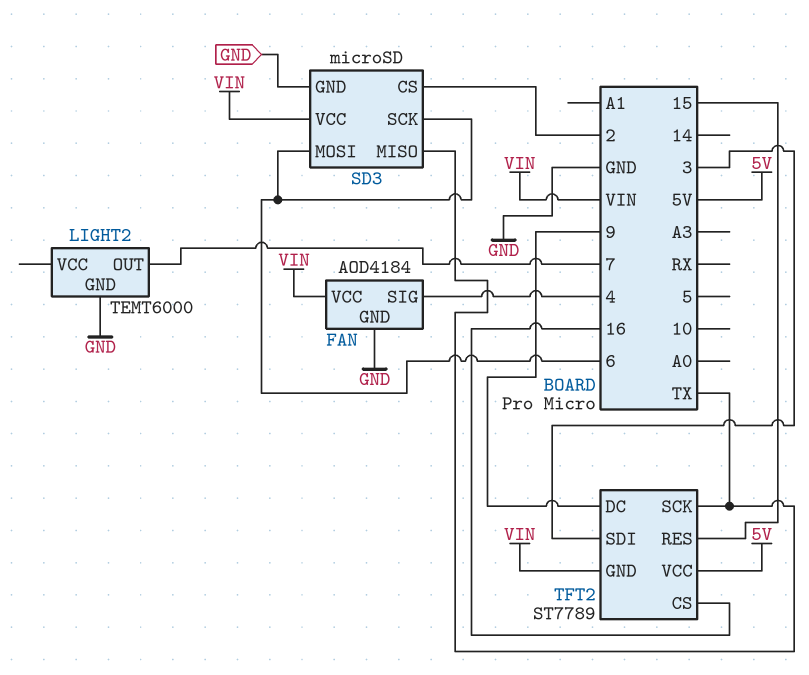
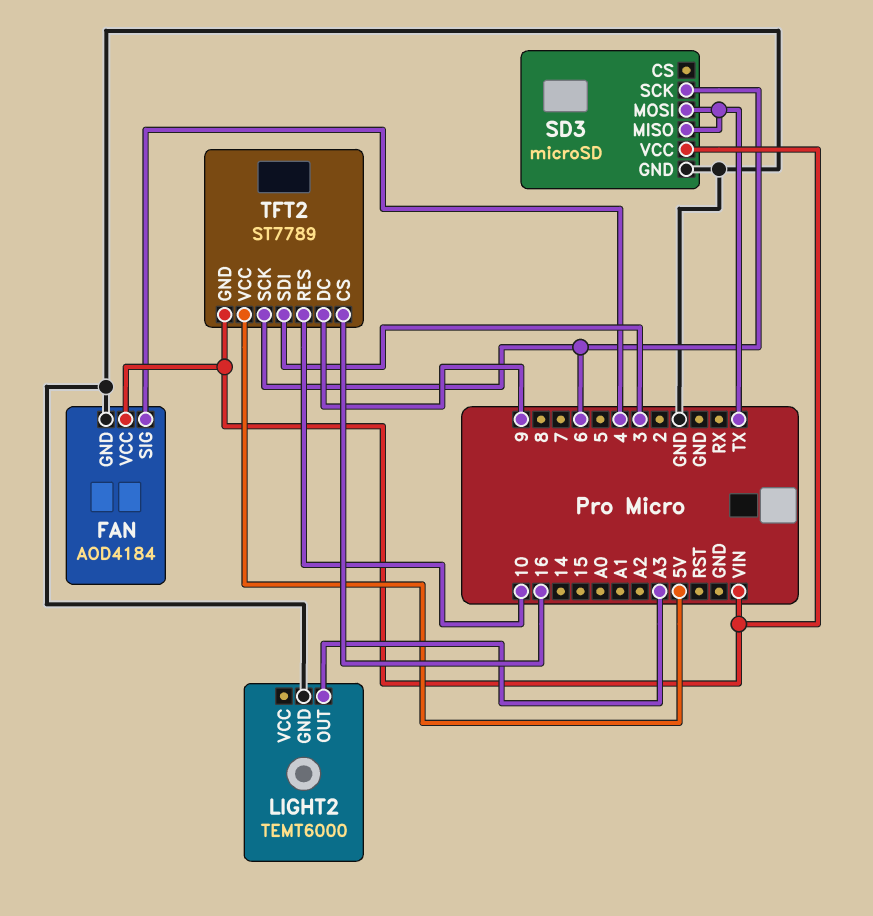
LIGHT2 pin OUT: 7 -> A3
SD3 pin CS: 2 -> none
SD3 pin MOSI: 6 -> TX
TFT2 pin RES: 15 -> 10
TFT2 pin SCK: TX -> 6

